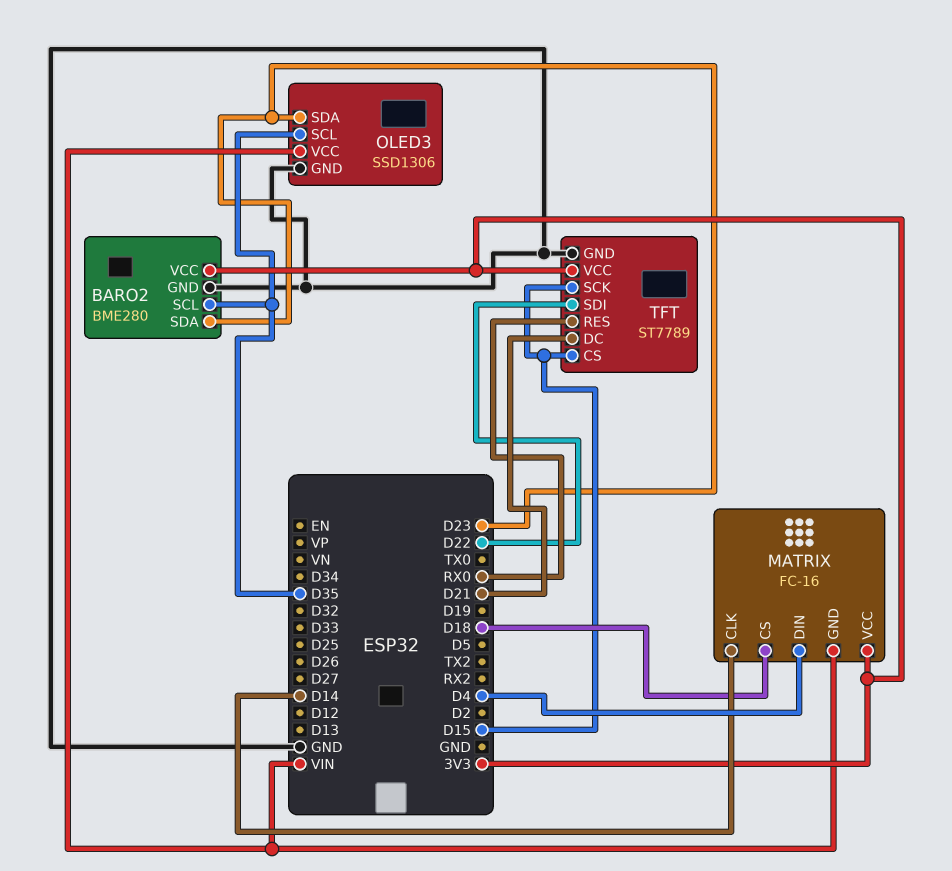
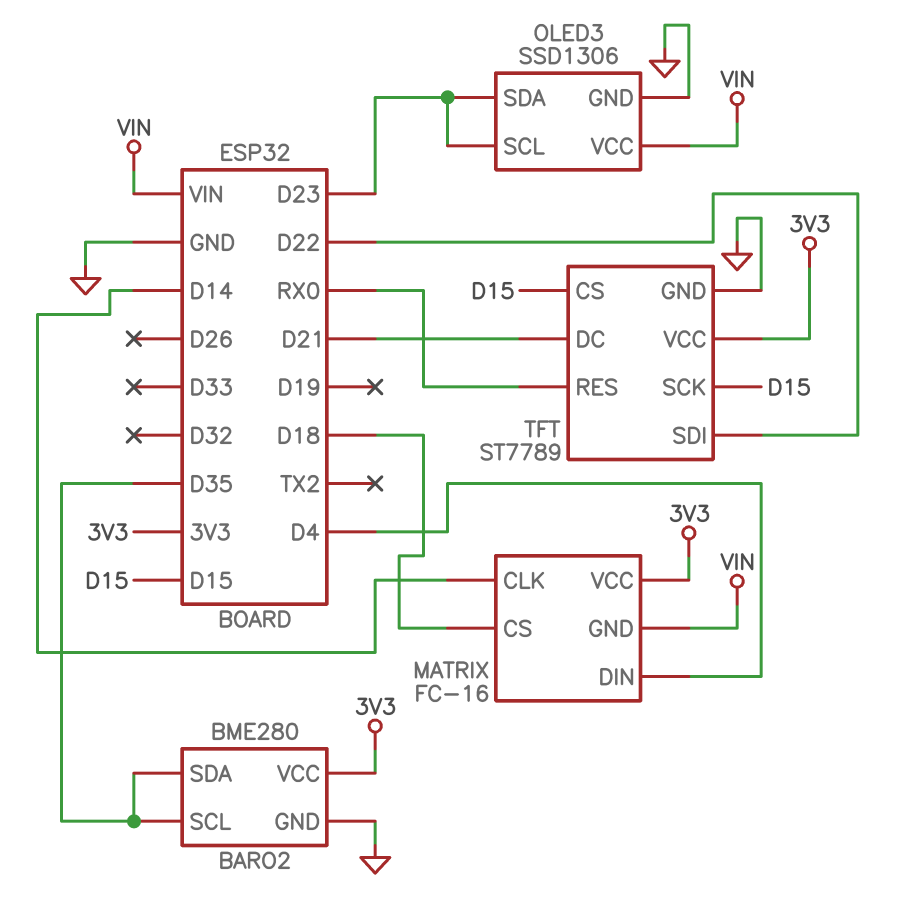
BARO2 pin SDA: D23 -> D35
OLED3 pin SCL: D35 -> D23

